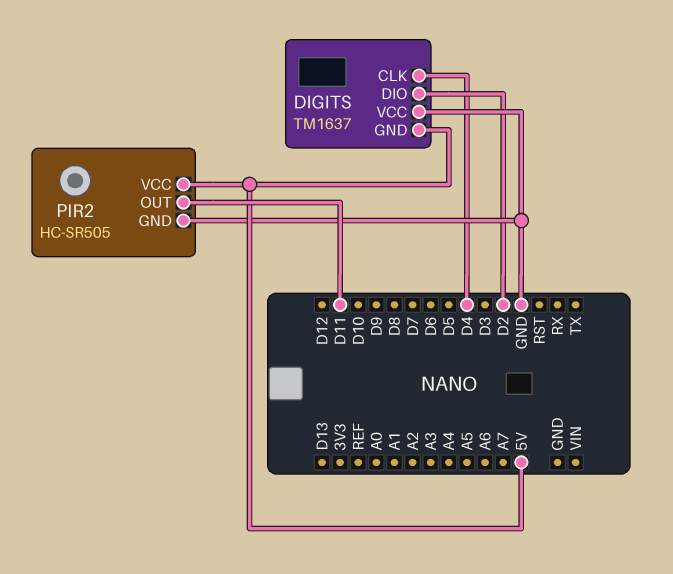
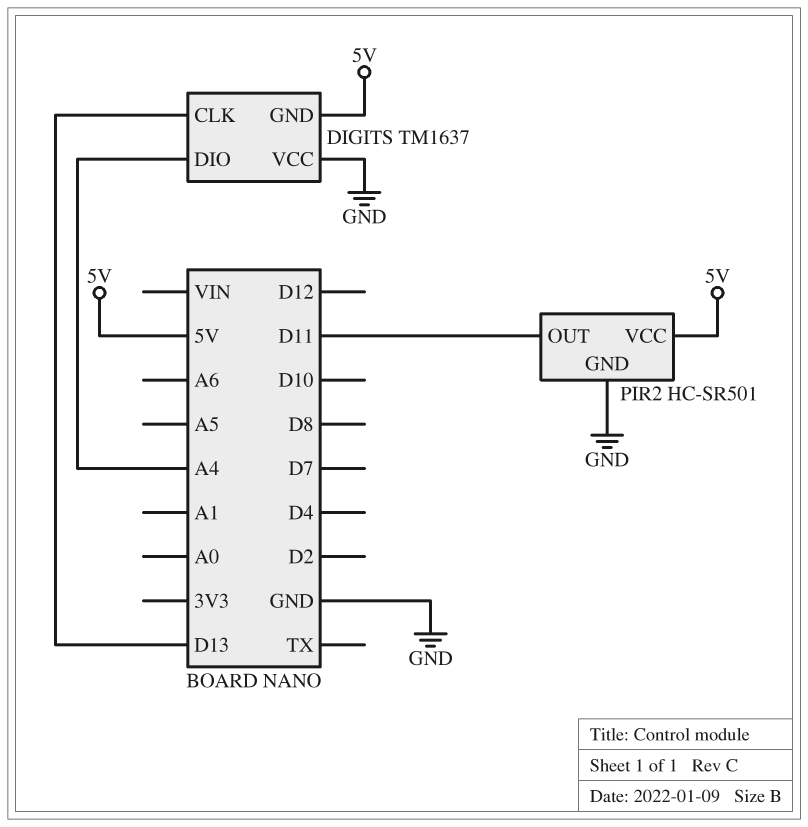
DIGITS pin CLK: D4 -> D13
DIGITS pin DIO: D2 -> A4
PIR2: HC-SR505 -> HC-SR501

